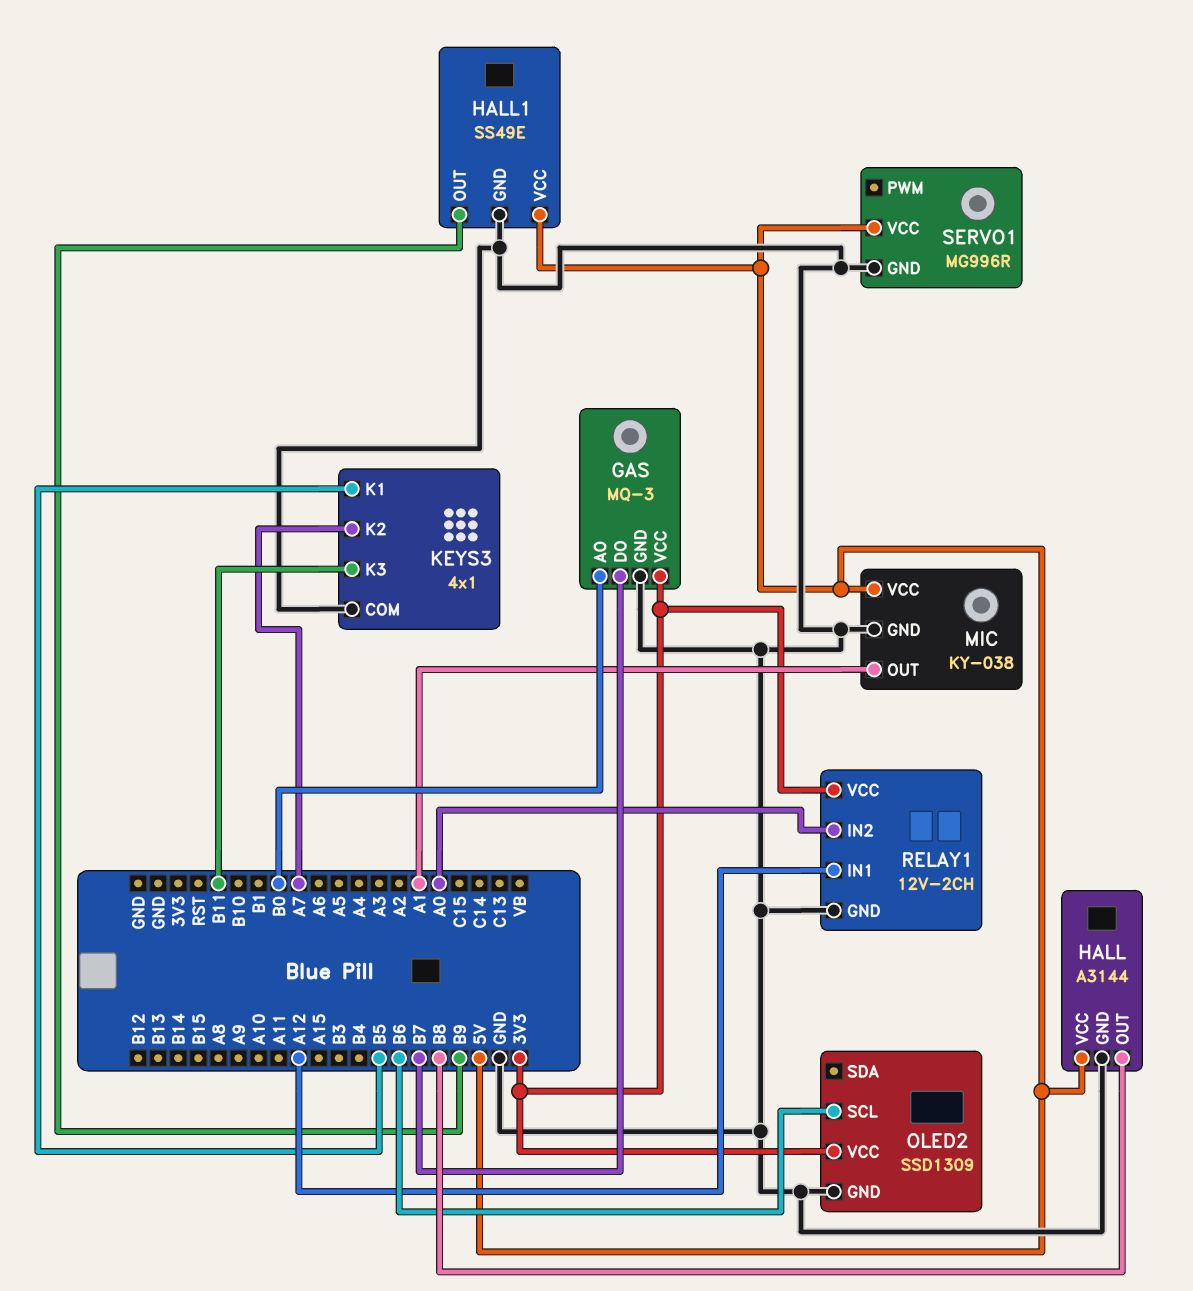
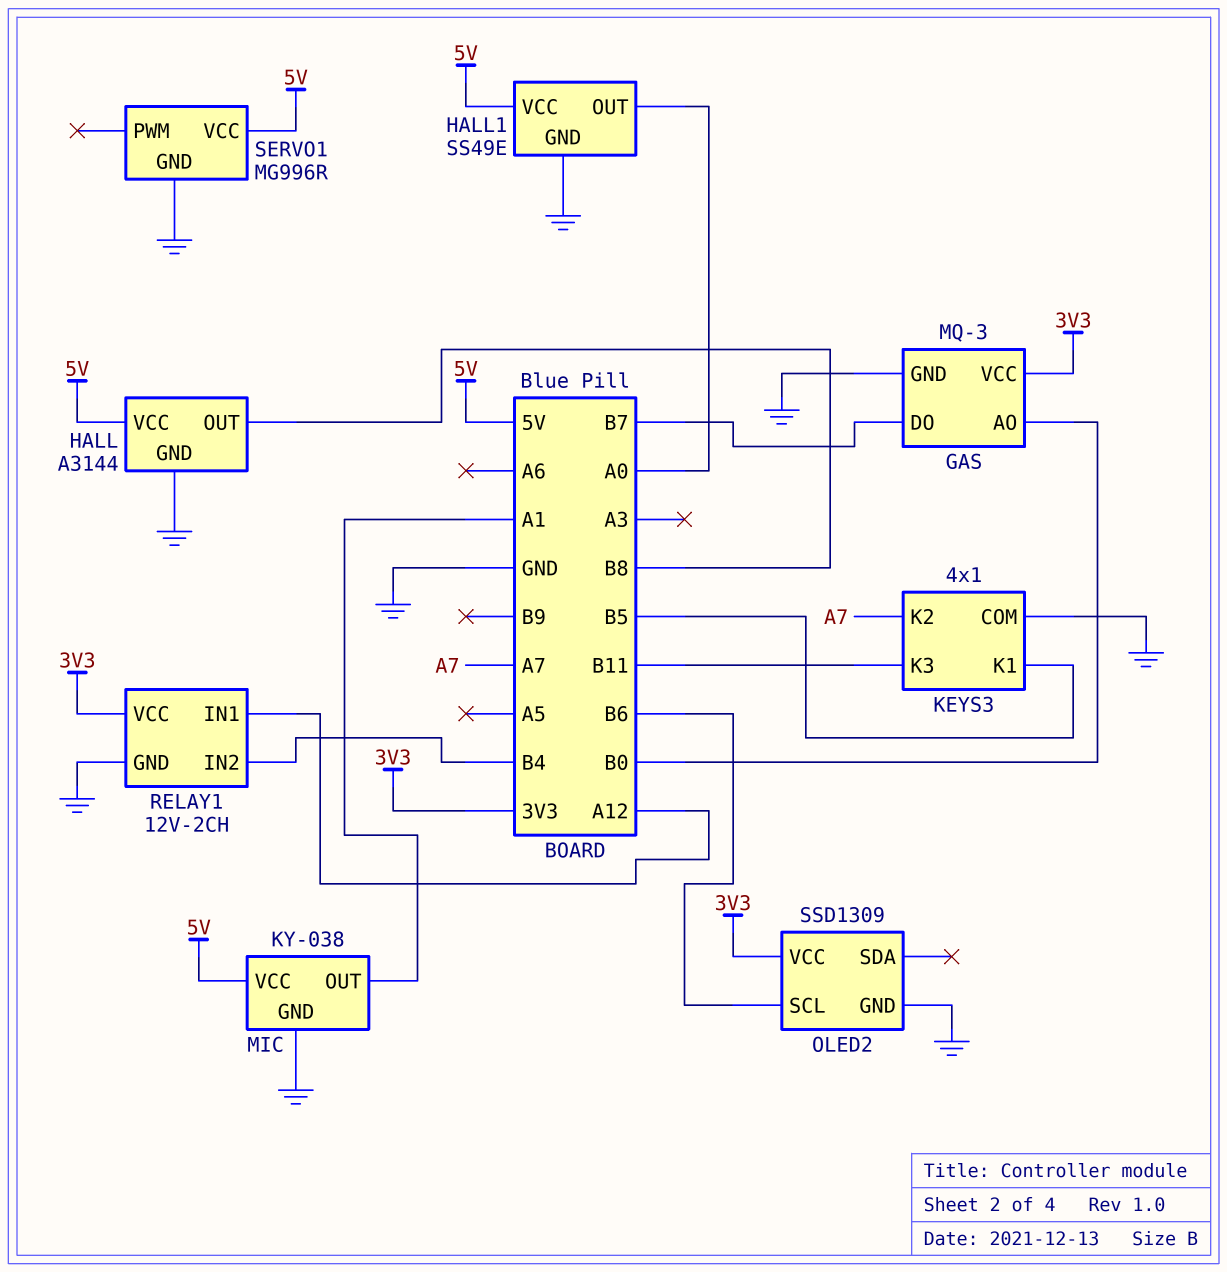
HALL1 pin OUT: B9 -> A0
RELAY1 pin IN2: A0 -> B4

